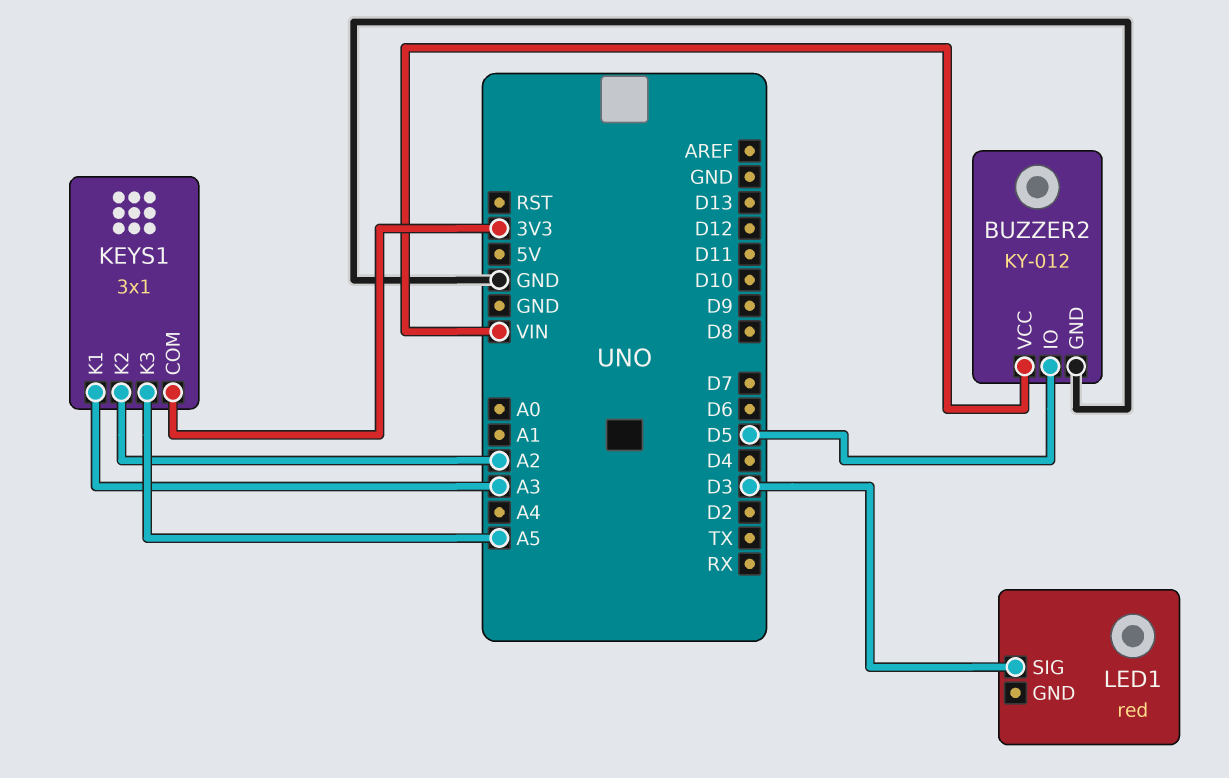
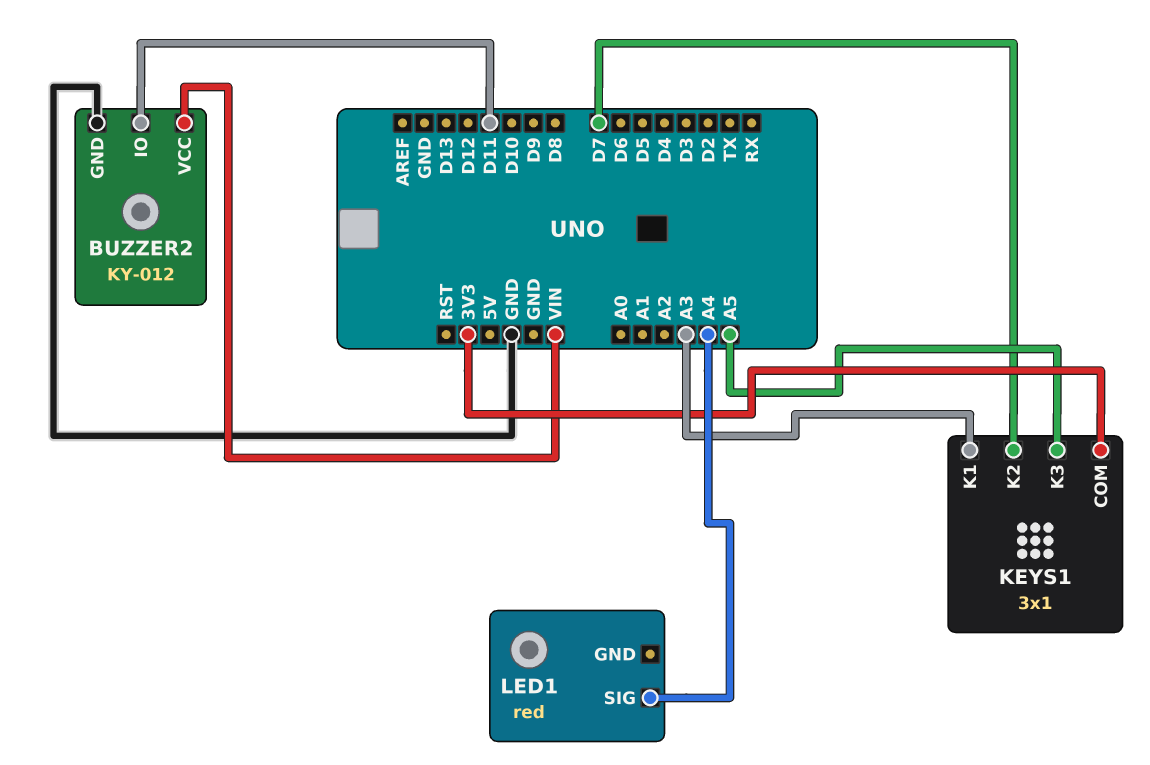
BUZZER2 pin IO: D5 -> D11
KEYS1 pin K2: A2 -> D7
LED1 pin SIG: D3 -> A4

